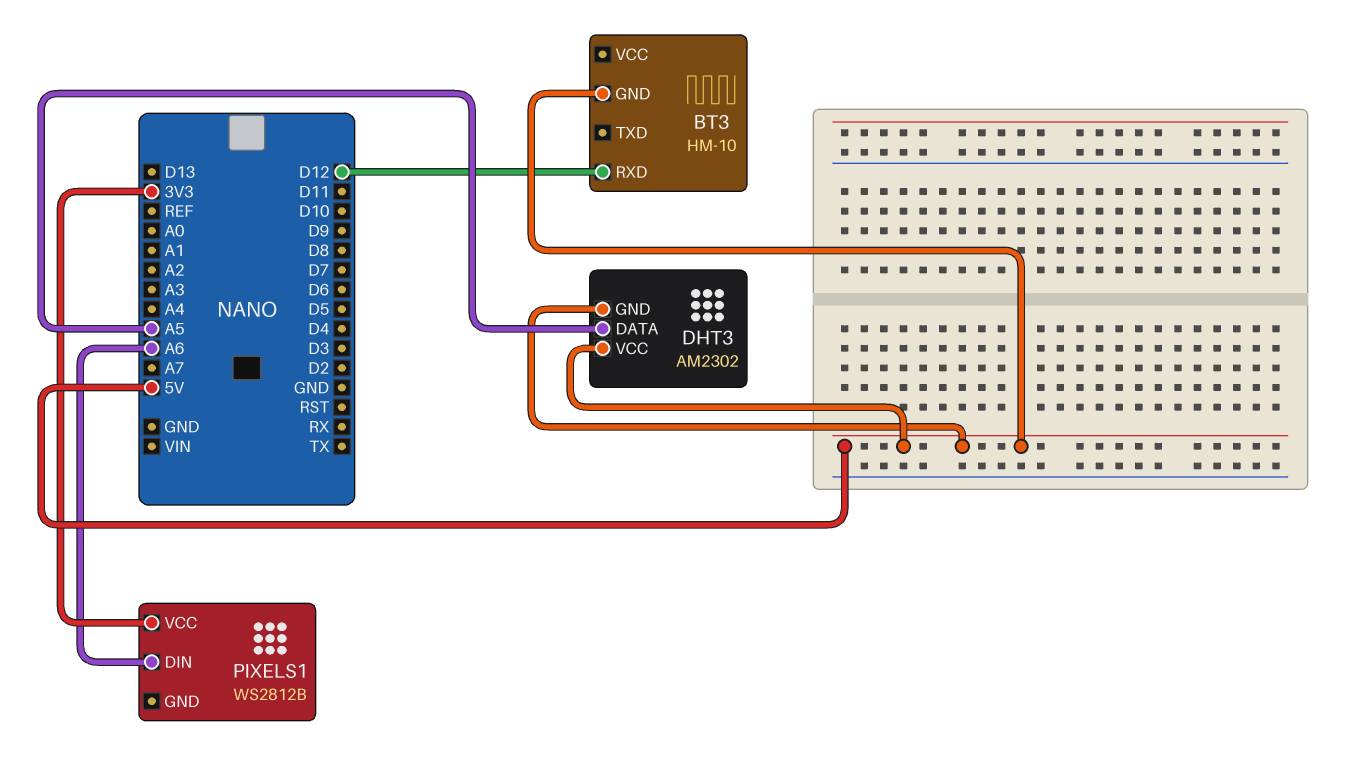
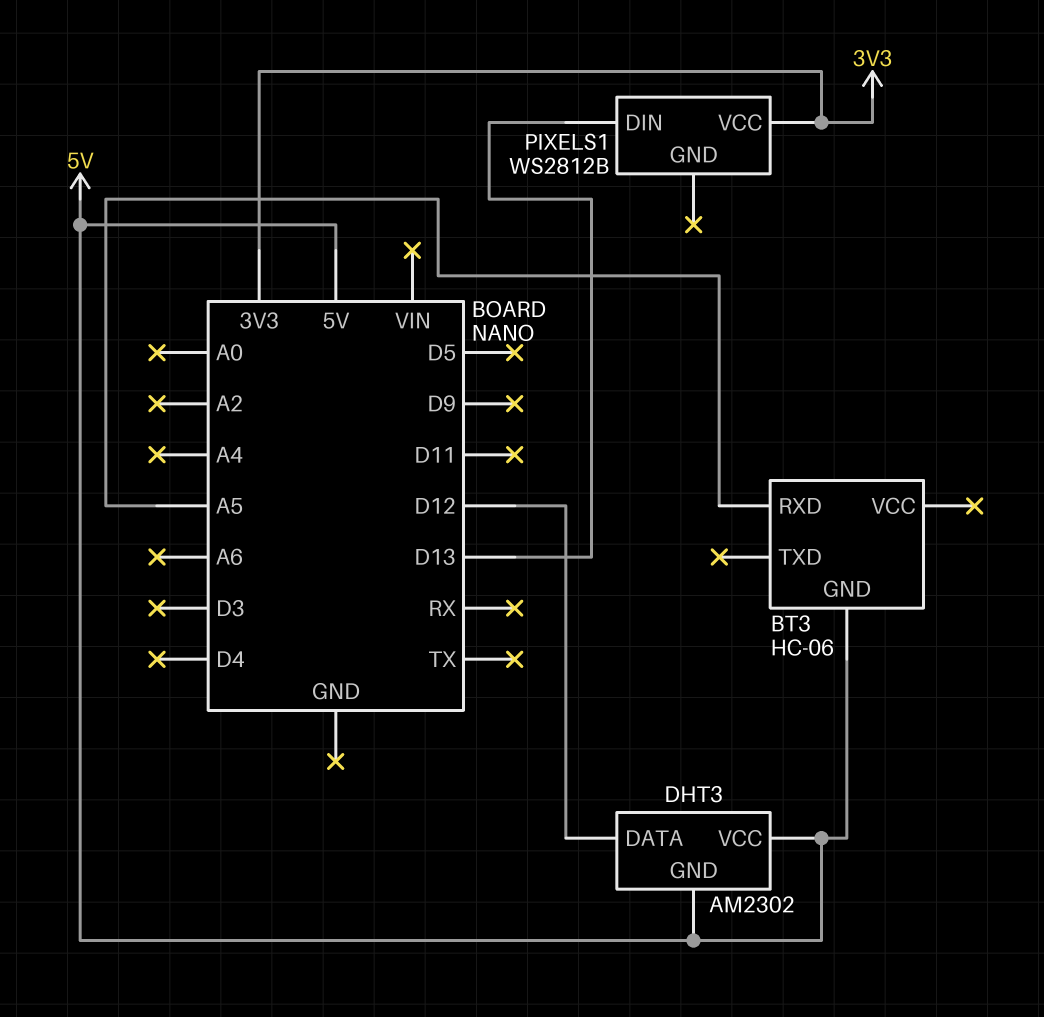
BT3: HM-10 -> HC-06
BT3 pin RXD: D12 -> A5
DHT3 pin DATA: A5 -> D12
PIXELS1 pin DIN: A6 -> D13

